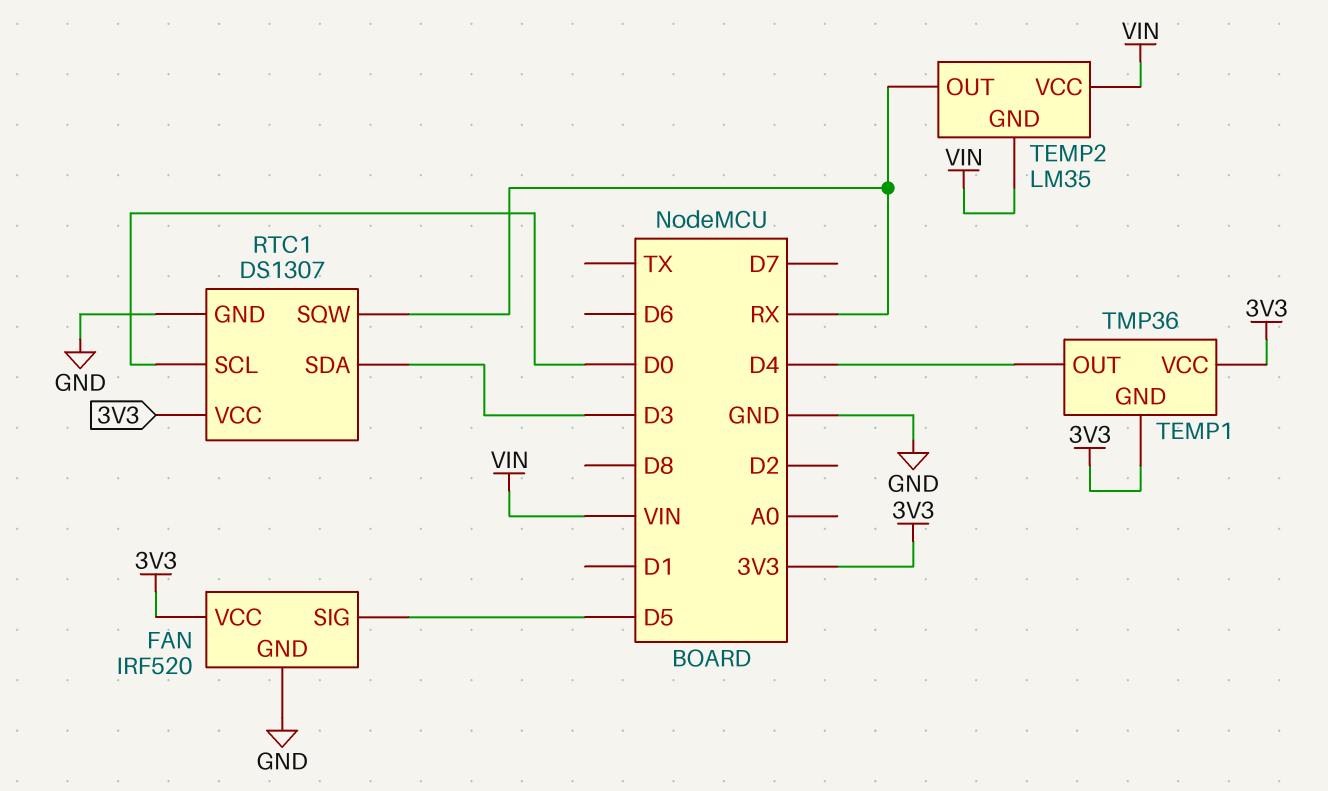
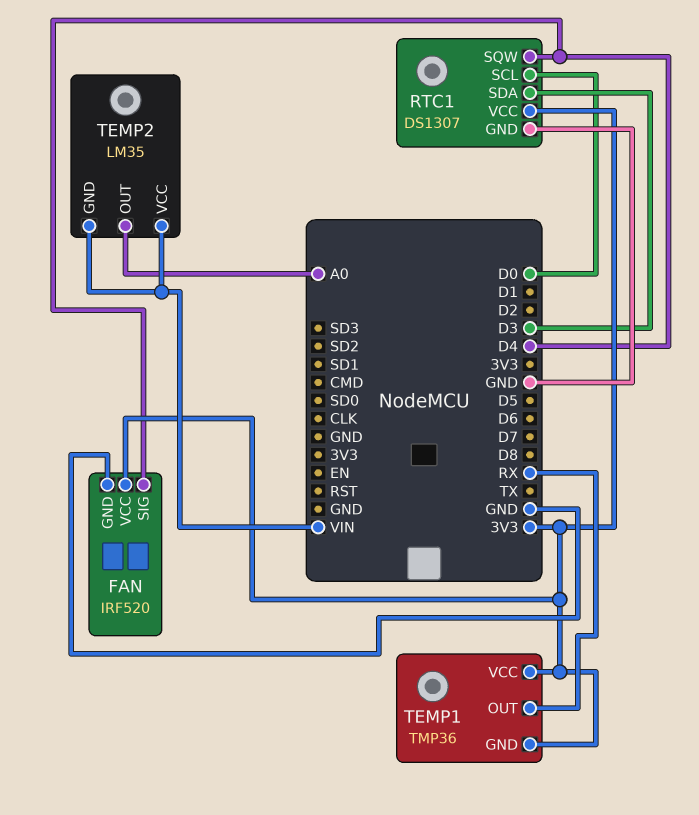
FAN pin SIG: D5 -> D4
RTC1 pin SQW: RX -> D4
TEMP1 pin OUT: D4 -> RX
TEMP2 pin OUT: RX -> A0

